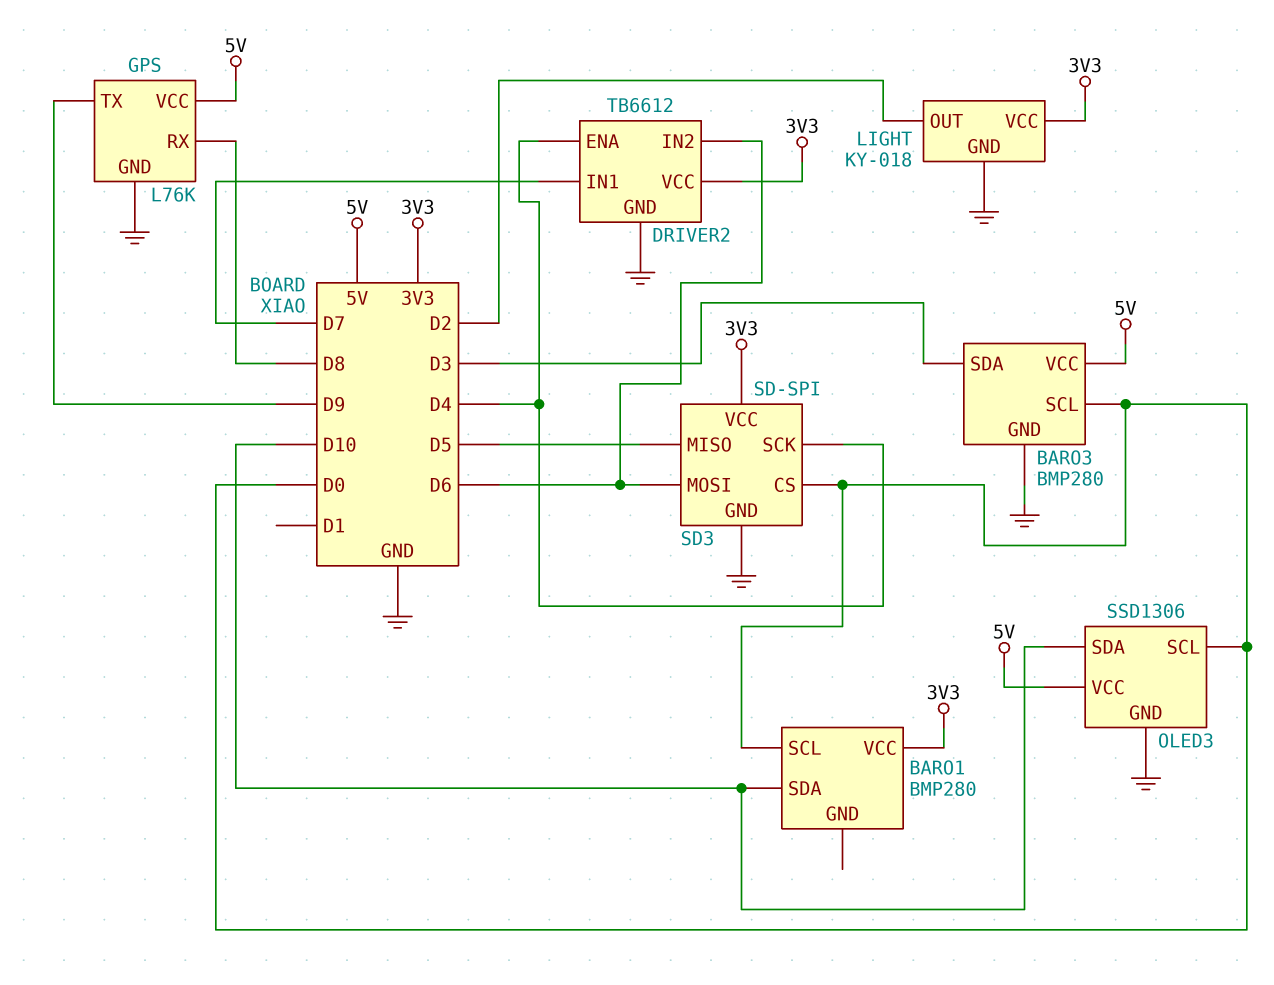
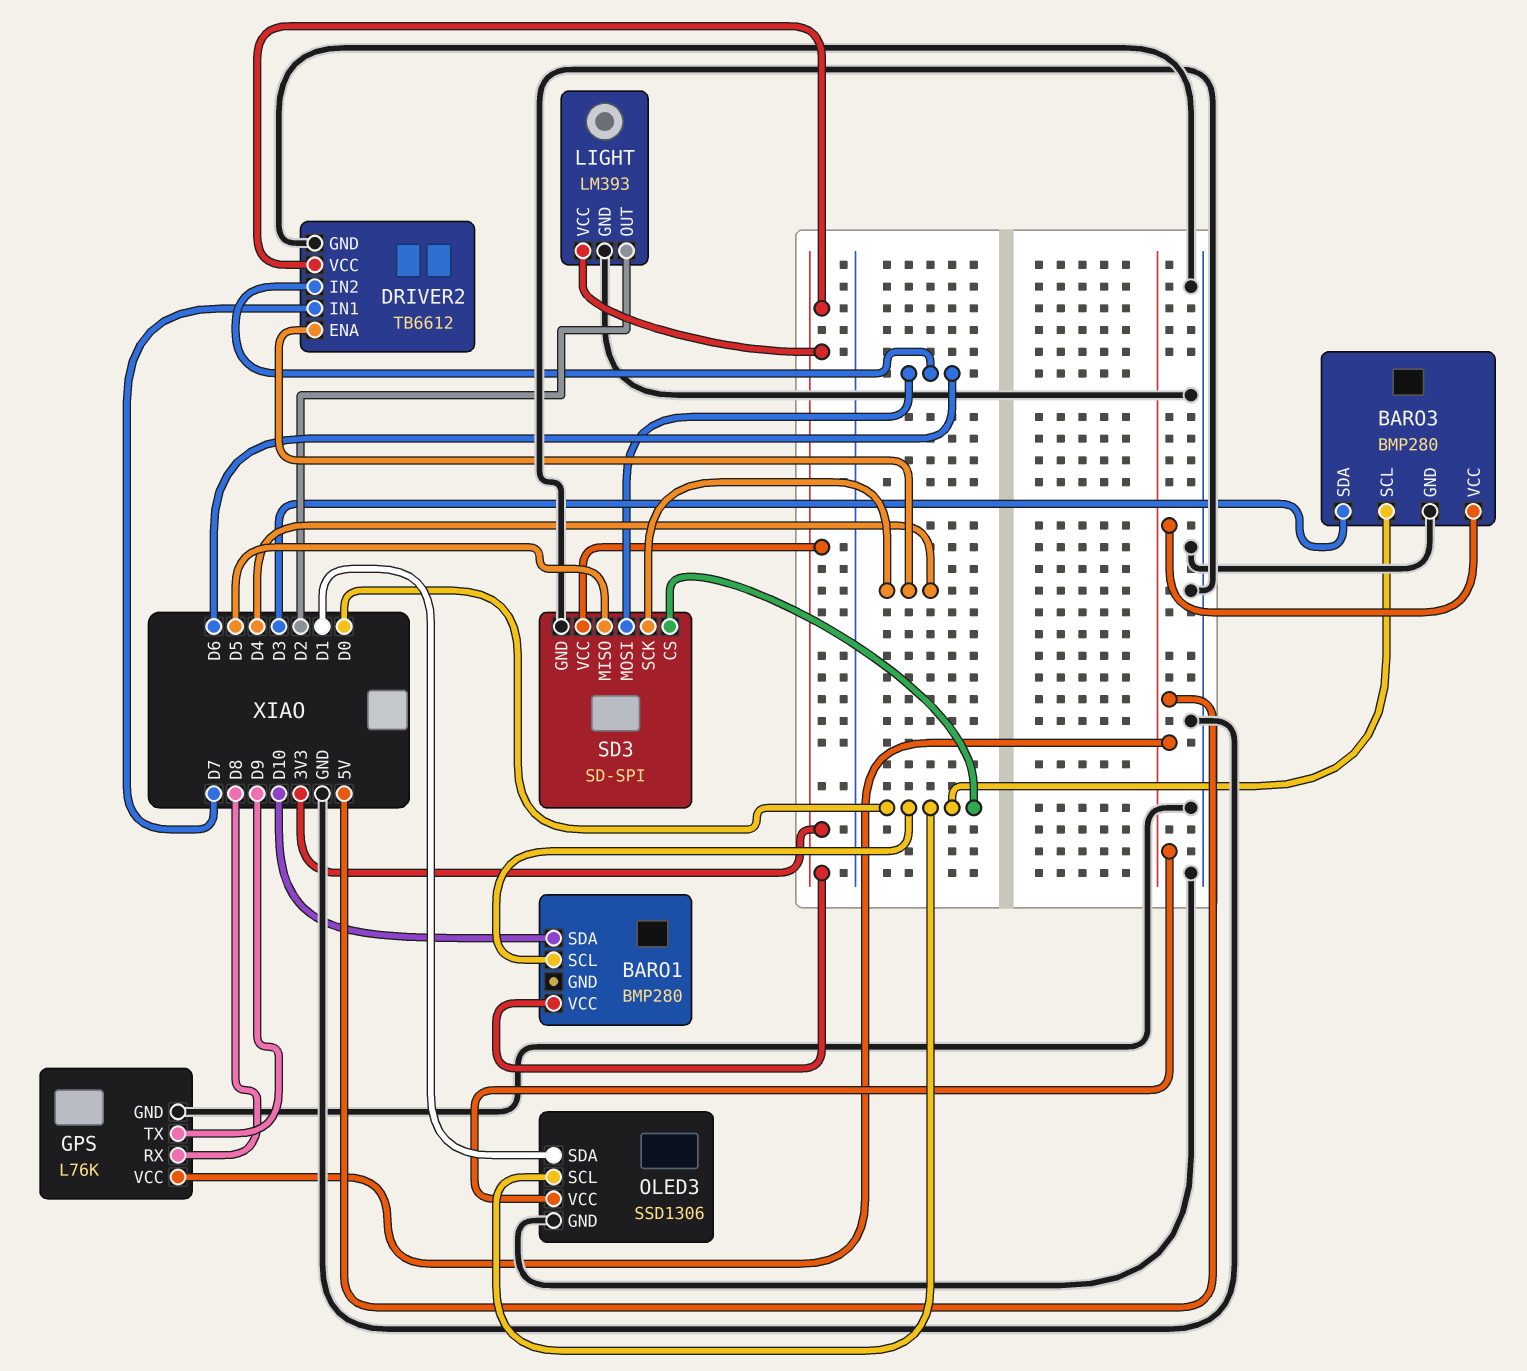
LIGHT: KY-018 -> LM393
OLED3 pin SDA: D10 -> D1

